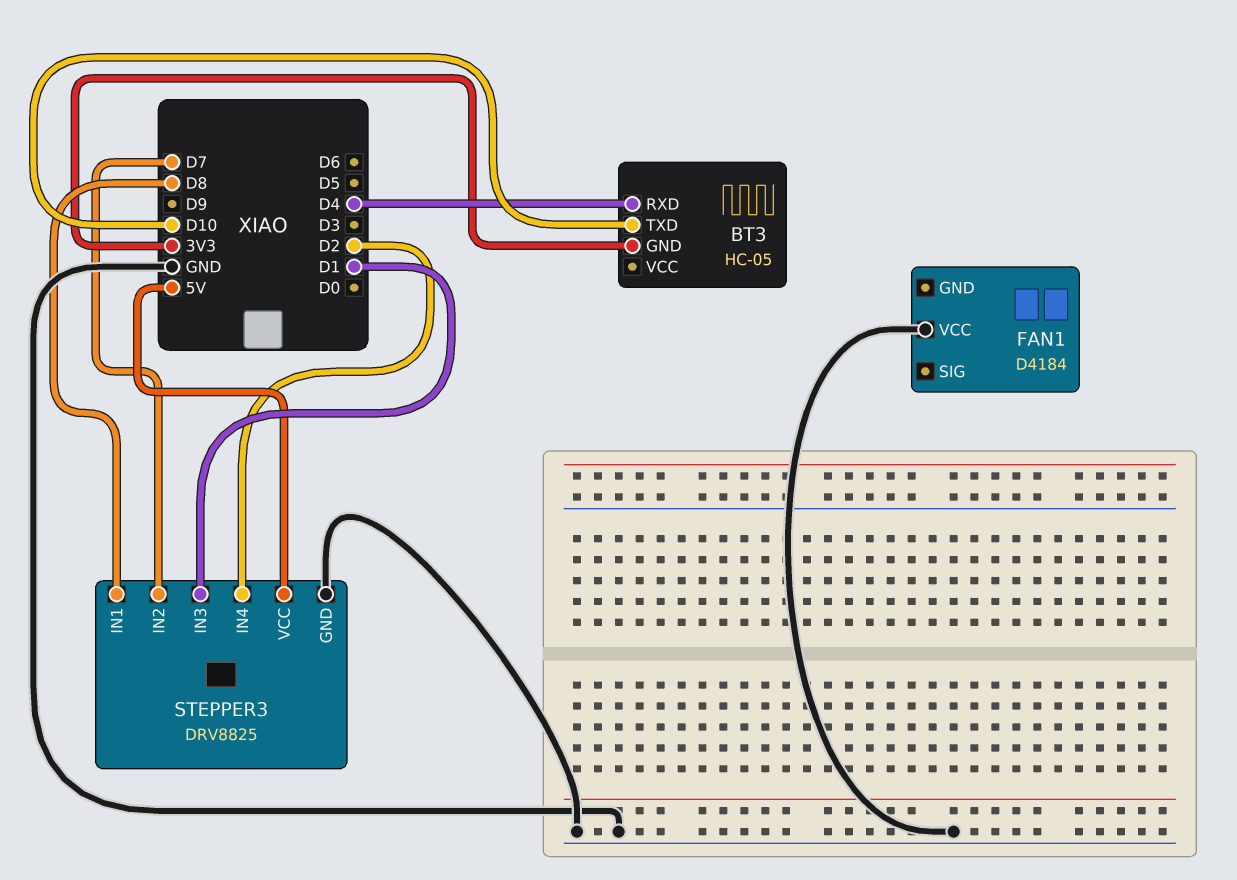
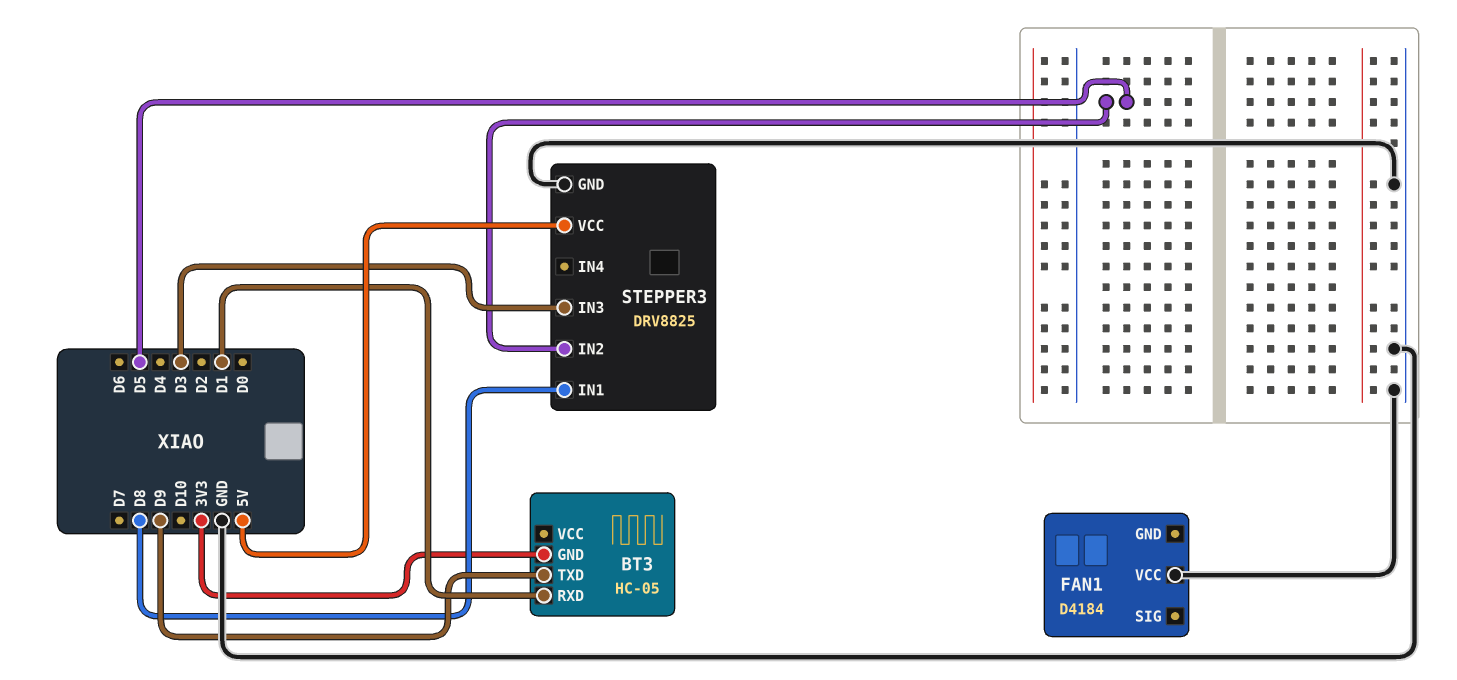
BT3 pin RXD: D4 -> D1
BT3 pin TXD: D10 -> D9
STEPPER3 pin IN2: D7 -> D5
STEPPER3 pin IN3: D1 -> D3
STEPPER3 pin IN4: D2 -> none

